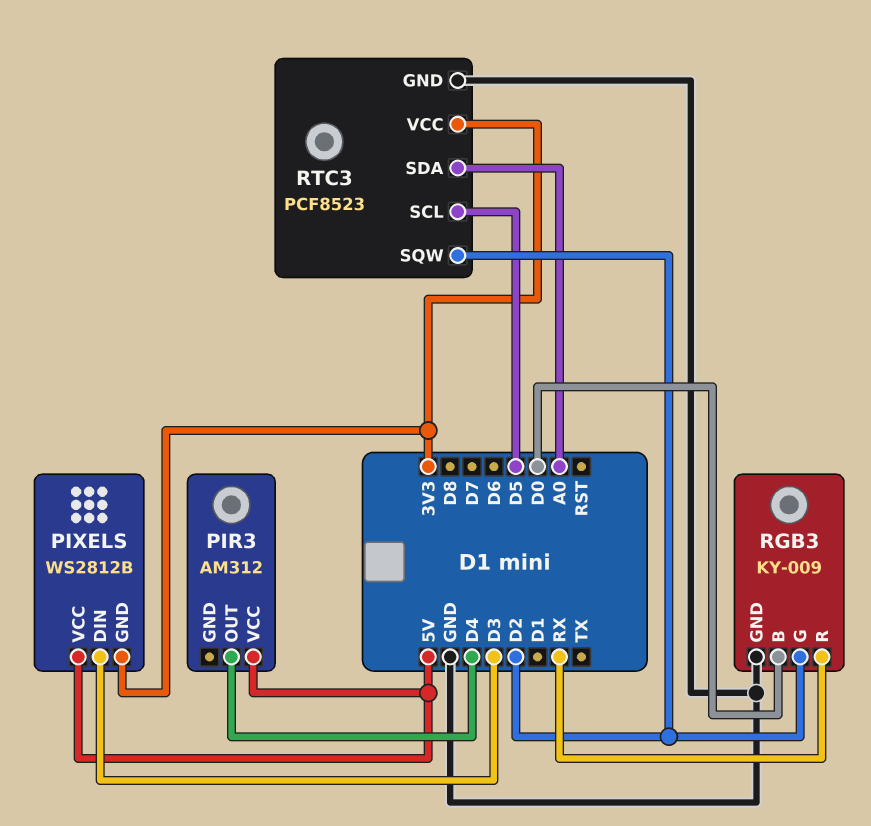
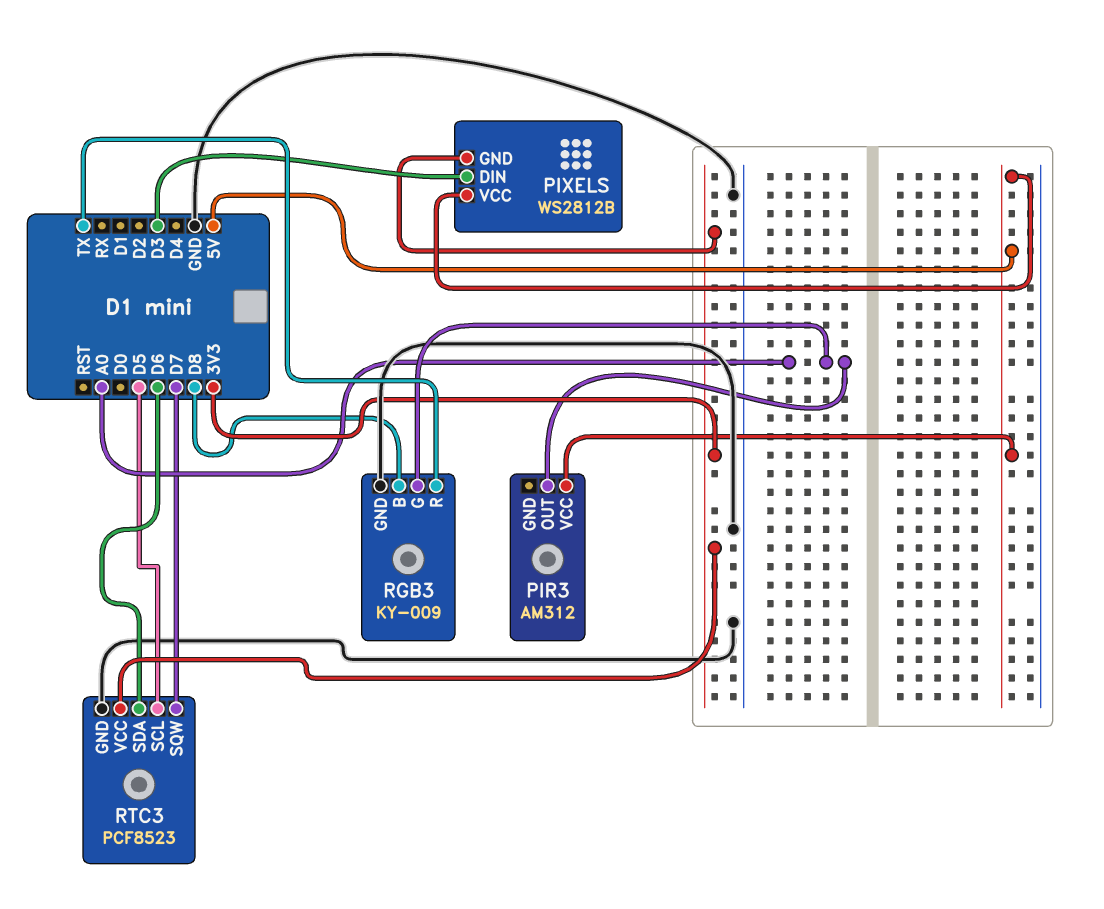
PIR3 pin OUT: D4 -> A0
RGB3 pin B: D0 -> D8
RGB3 pin G: D2 -> A0
RGB3 pin R: RX -> TX
RTC3 pin SDA: A0 -> D6
RTC3 pin SQW: D2 -> D7

